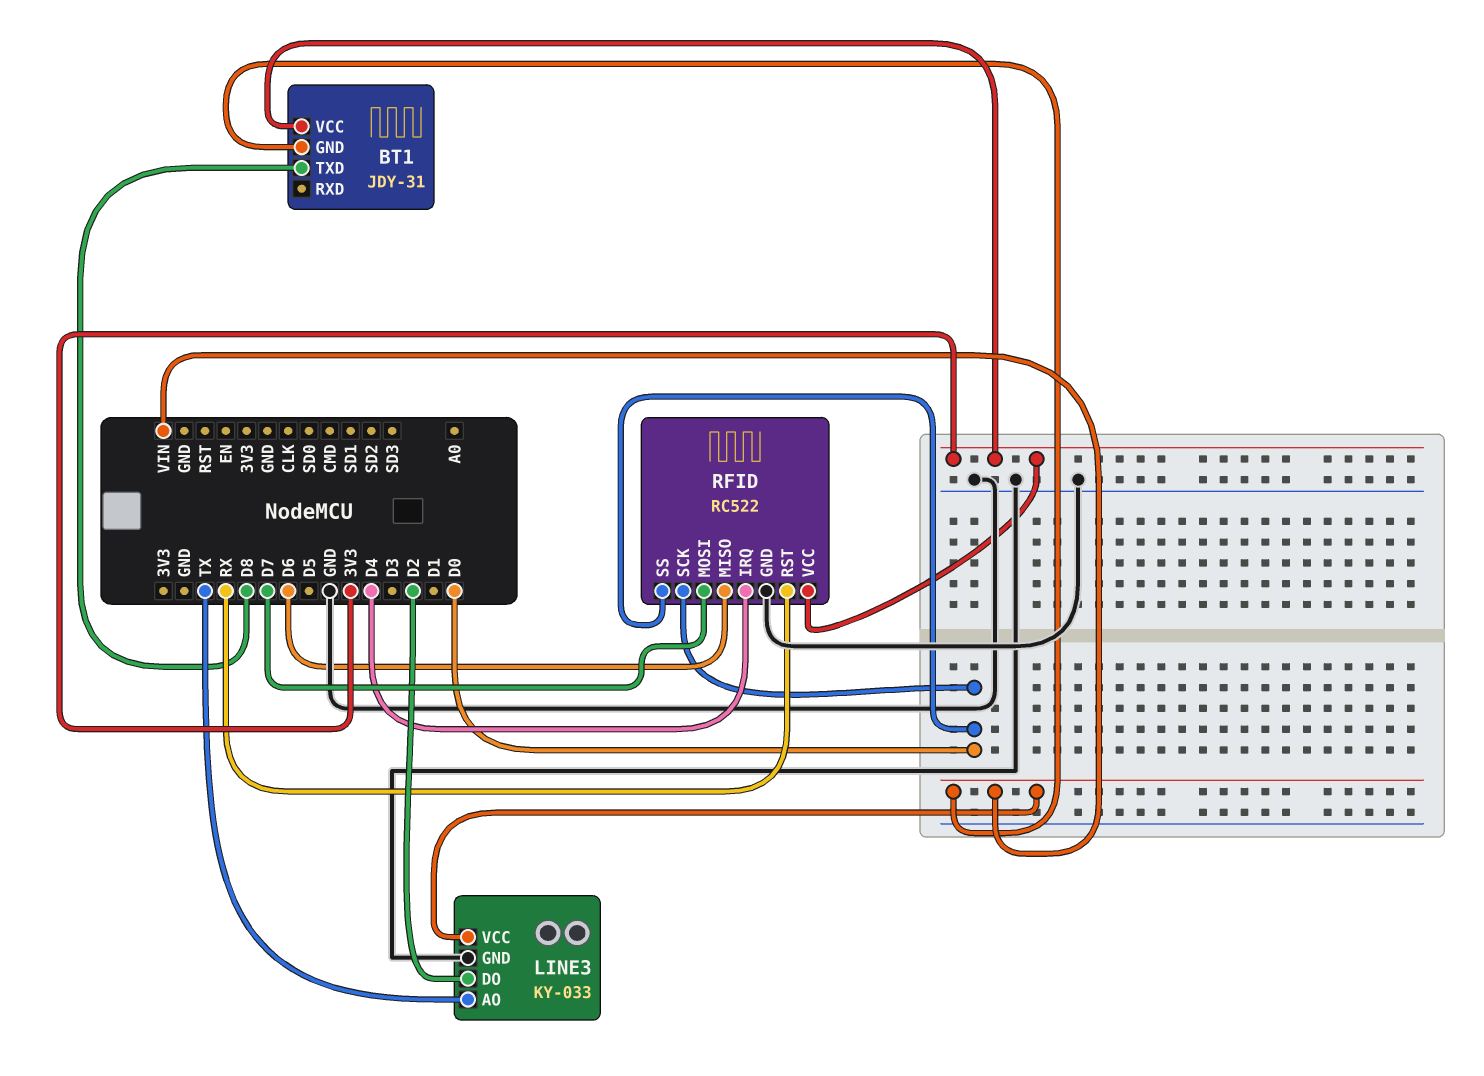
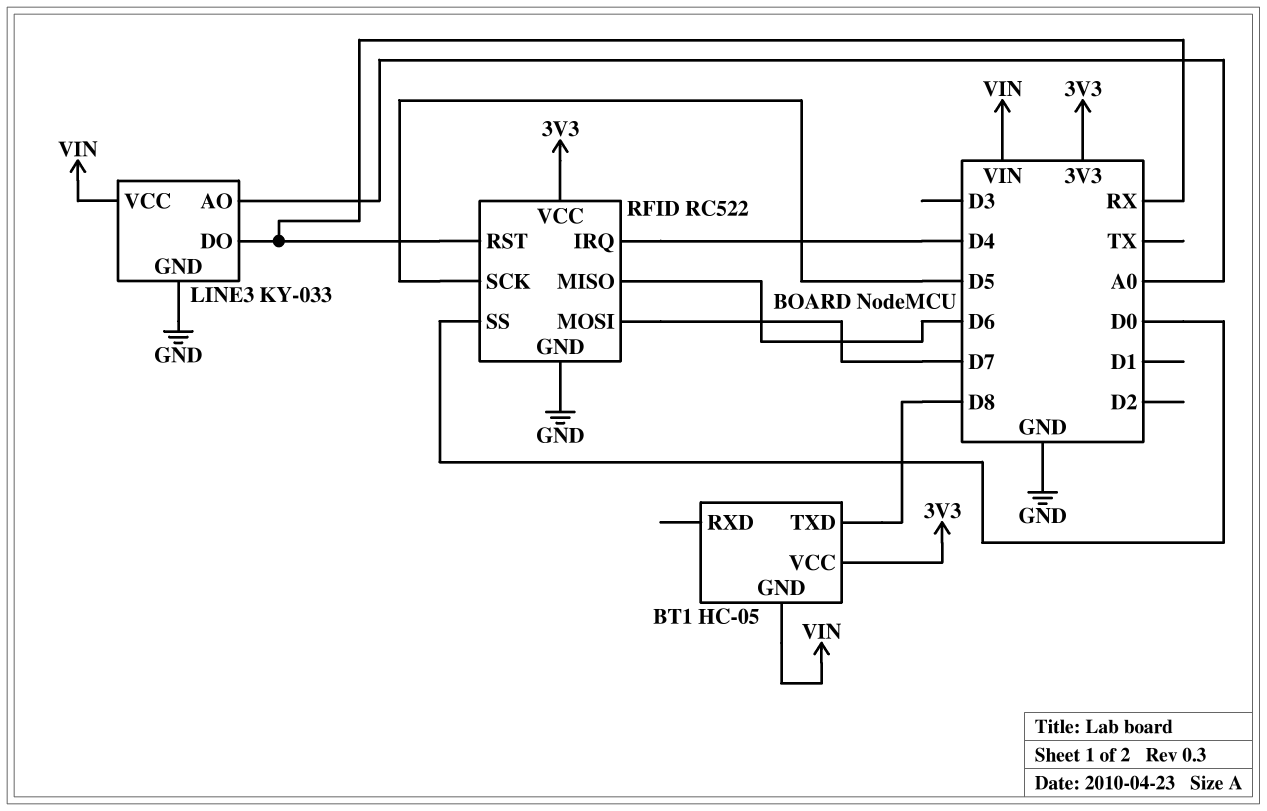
BT1: JDY-31 -> HC-05
LINE3 pin AO: TX -> A0
LINE3 pin DO: D2 -> RX
RFID pin SCK: D0 -> D5

